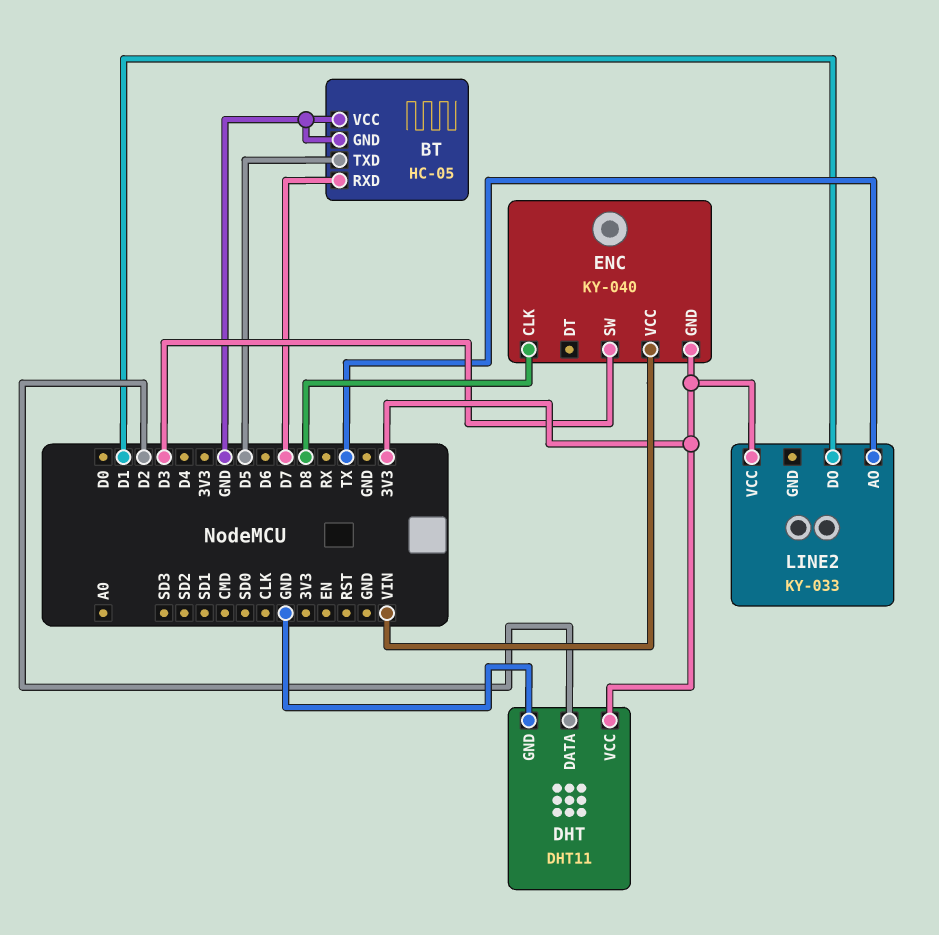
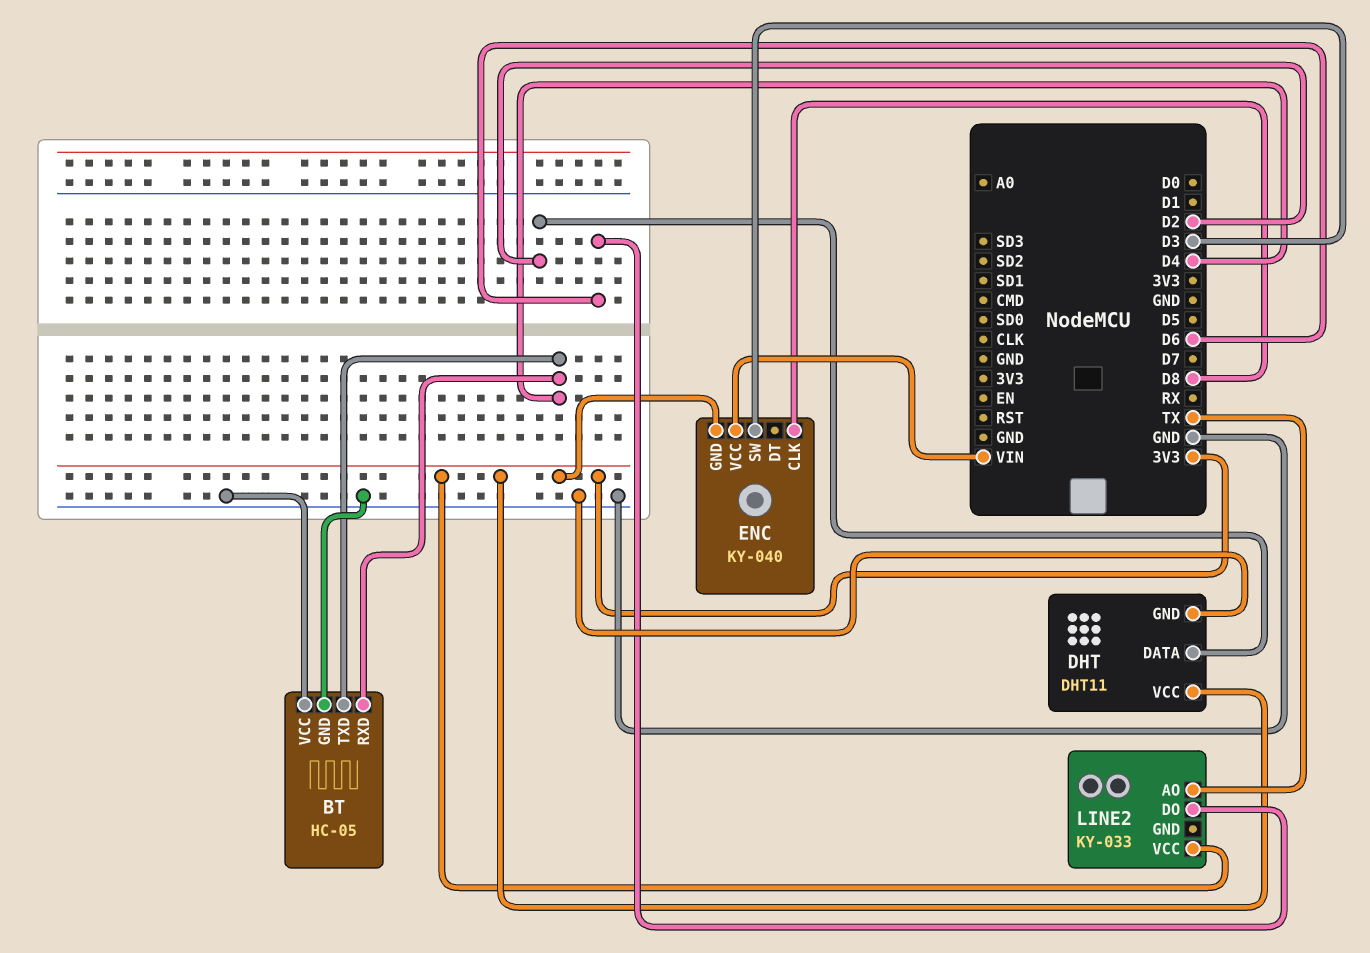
BT pin RXD: D7 -> D4
BT pin TXD: D5 -> D4
LINE2 pin DO: D1 -> D6

